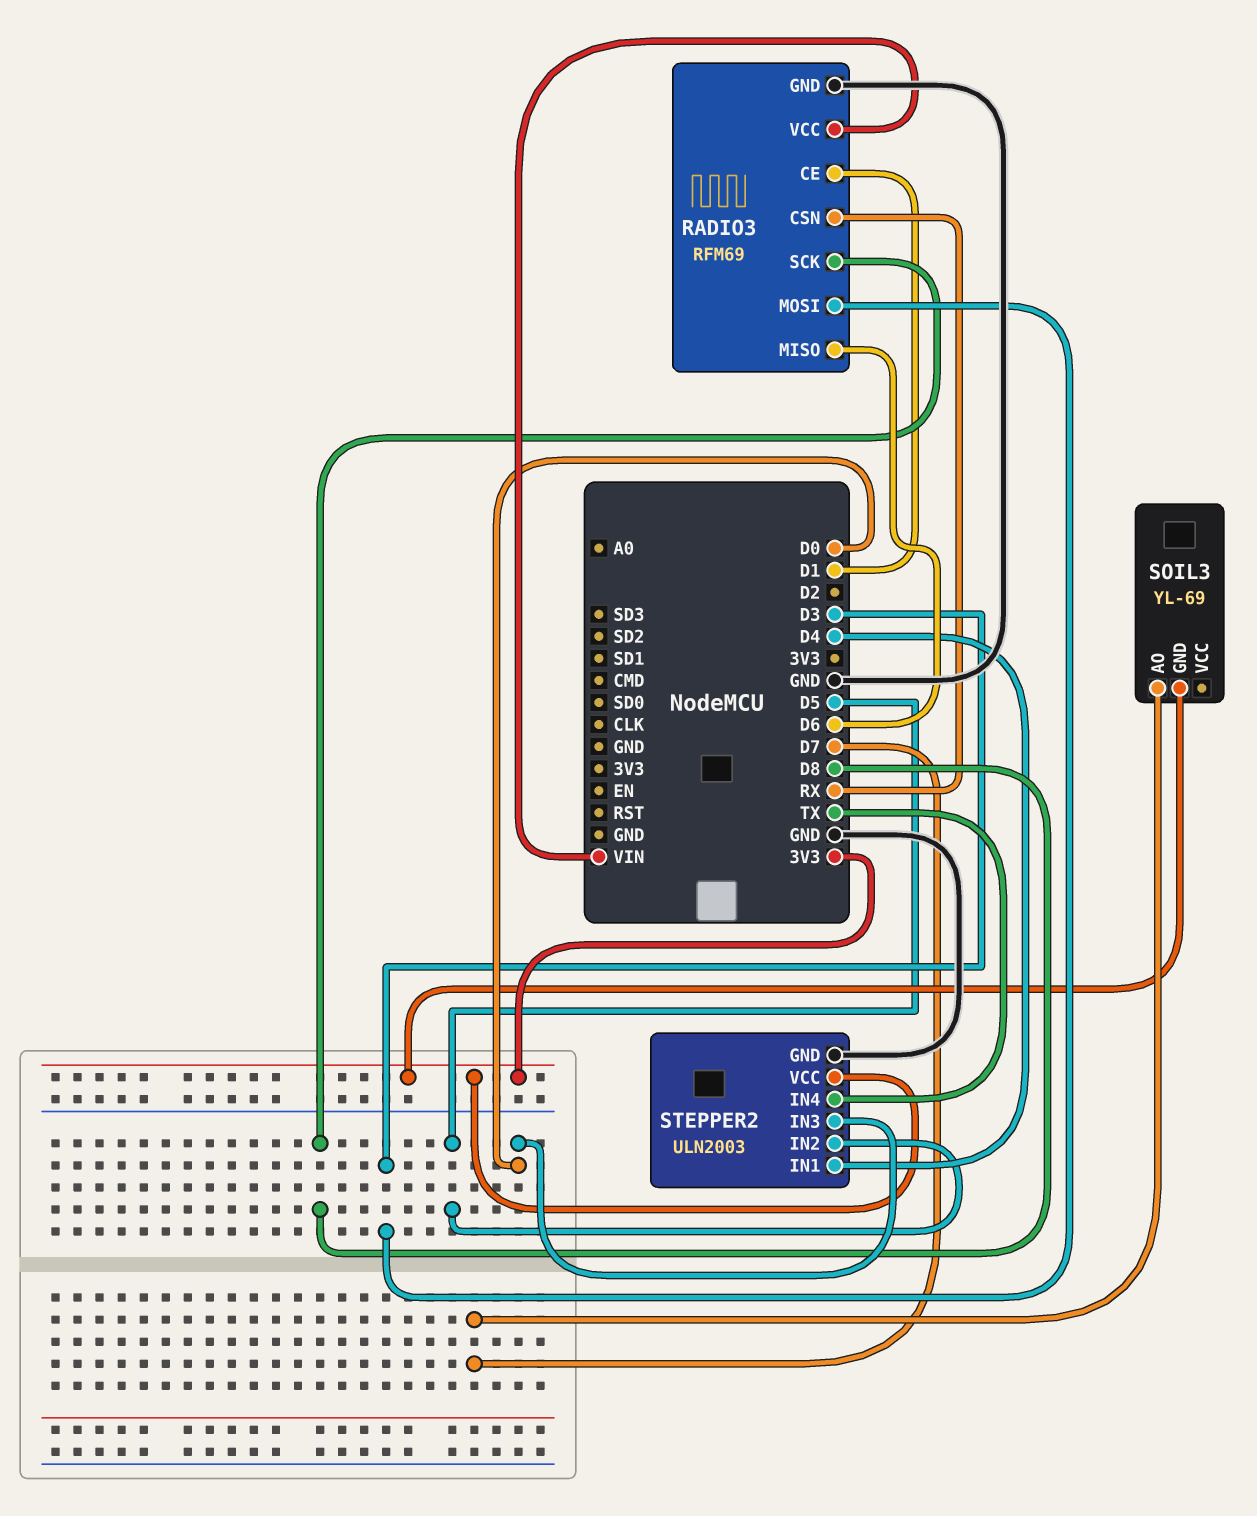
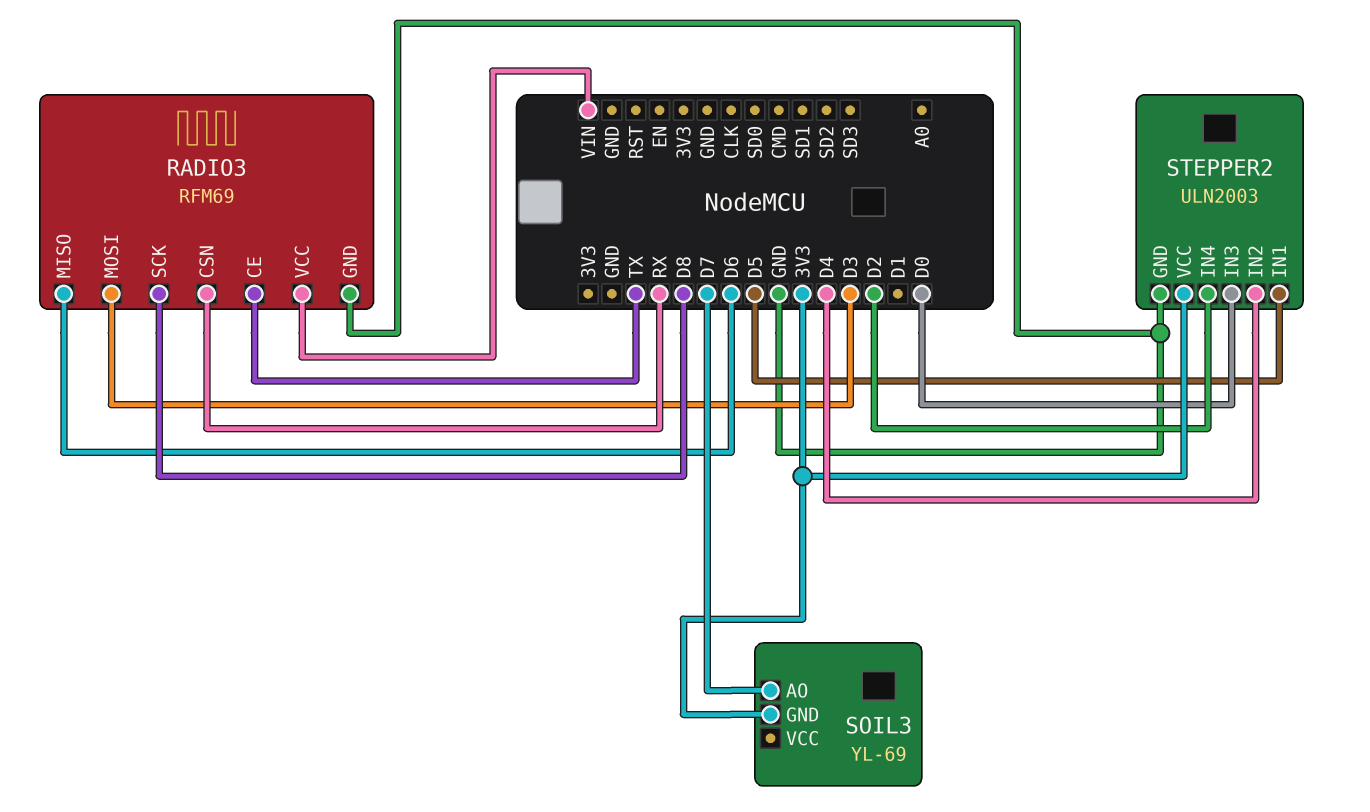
RADIO3 pin CE: D1 -> TX
STEPPER2 pin IN1: D4 -> D5
STEPPER2 pin IN2: D5 -> D4
STEPPER2 pin IN4: TX -> D2

